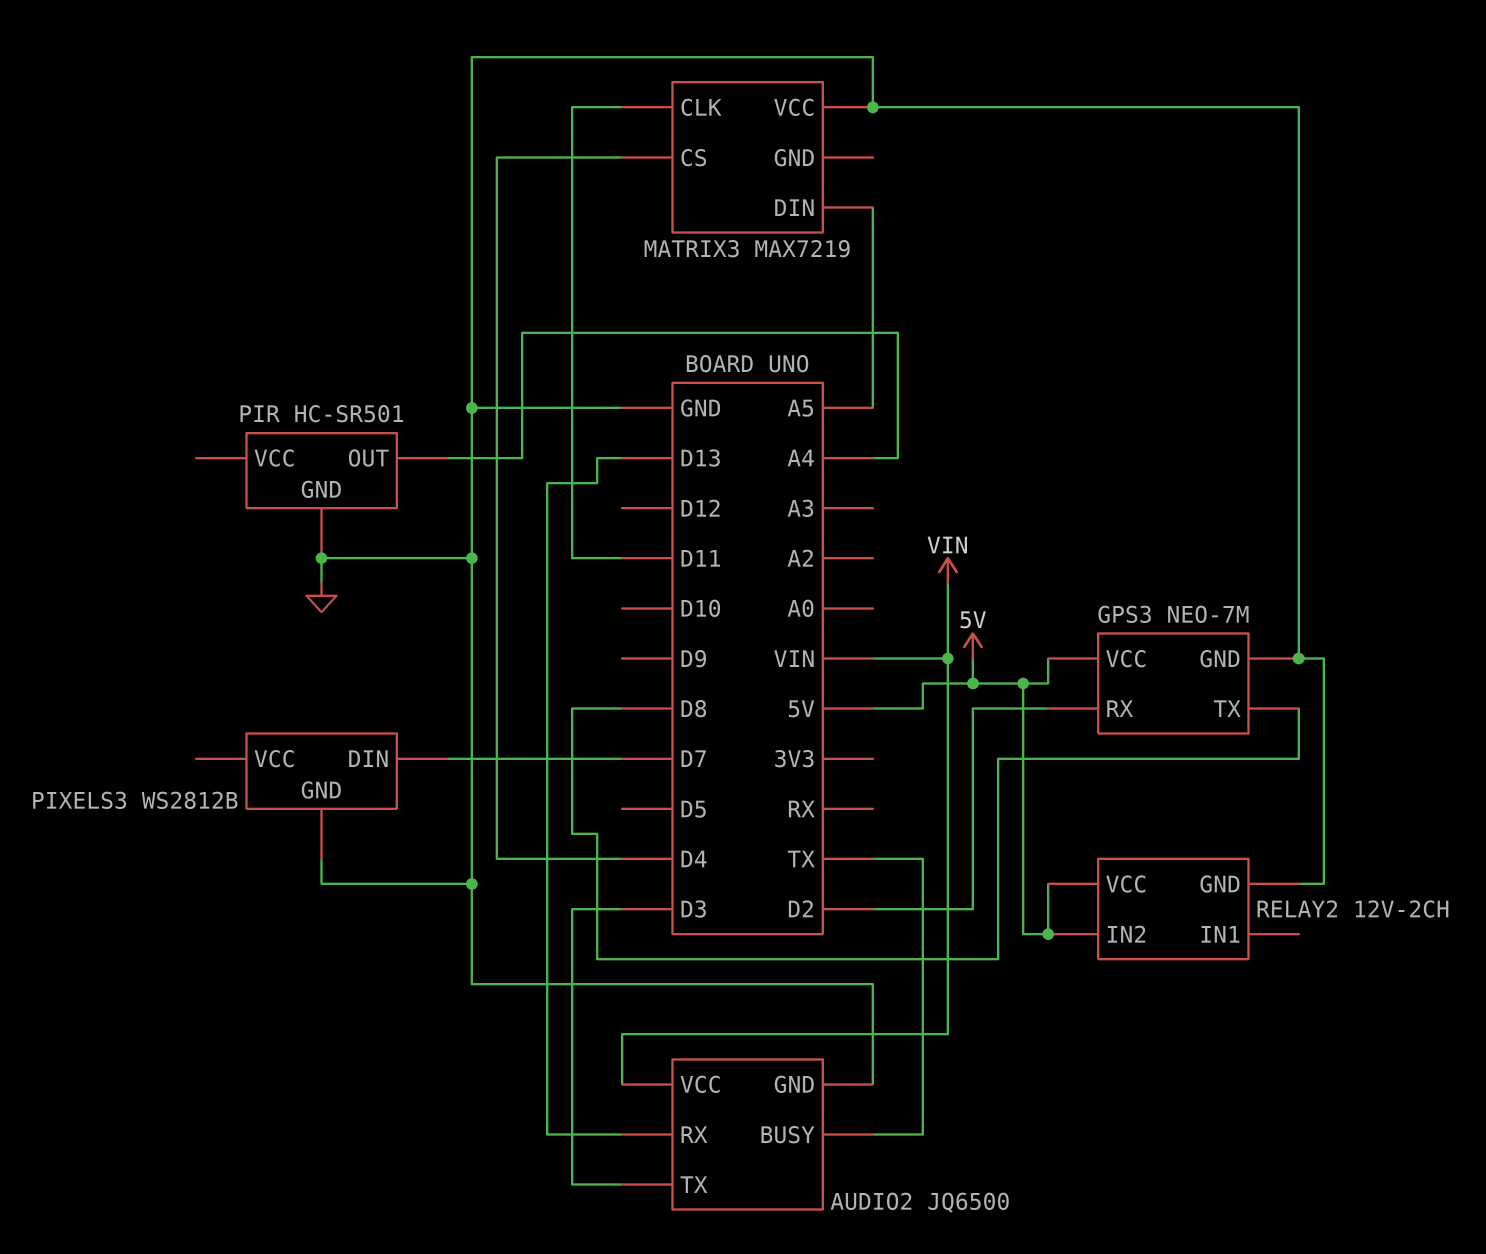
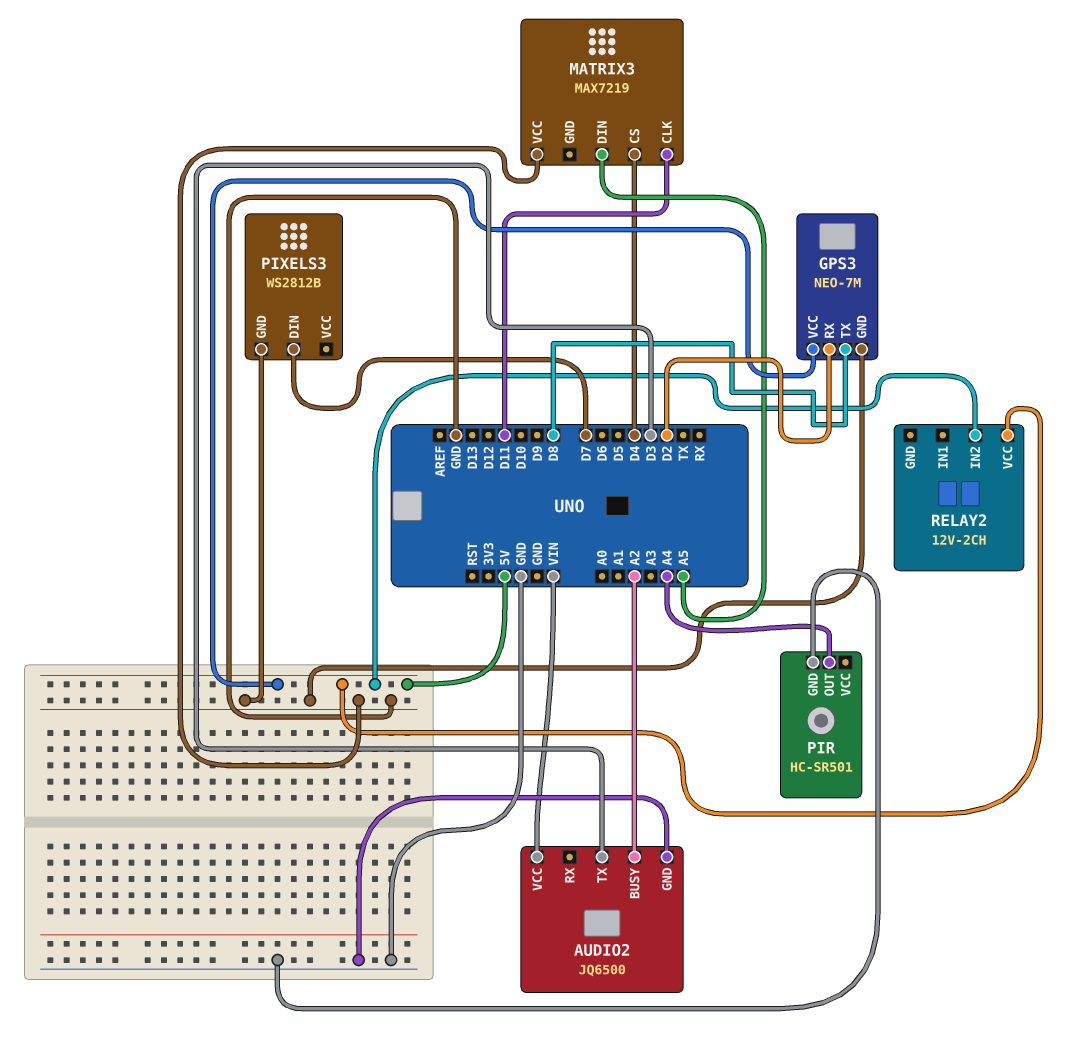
AUDIO2 pin BUSY: TX -> A2
AUDIO2 pin RX: D13 -> none
RELAY2 pin GND: GND -> none

